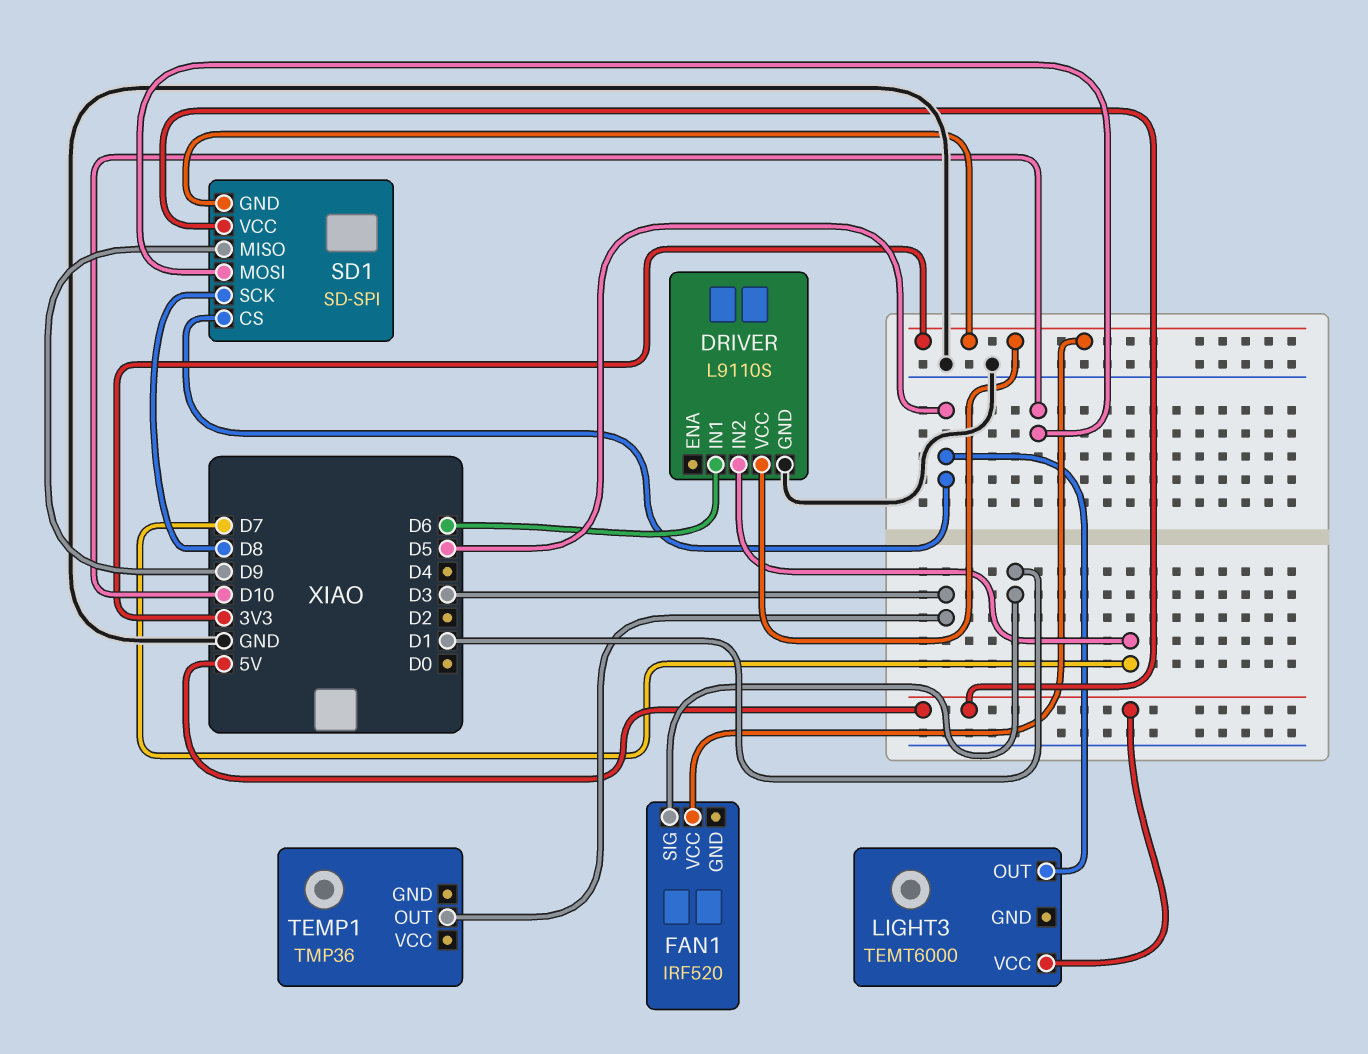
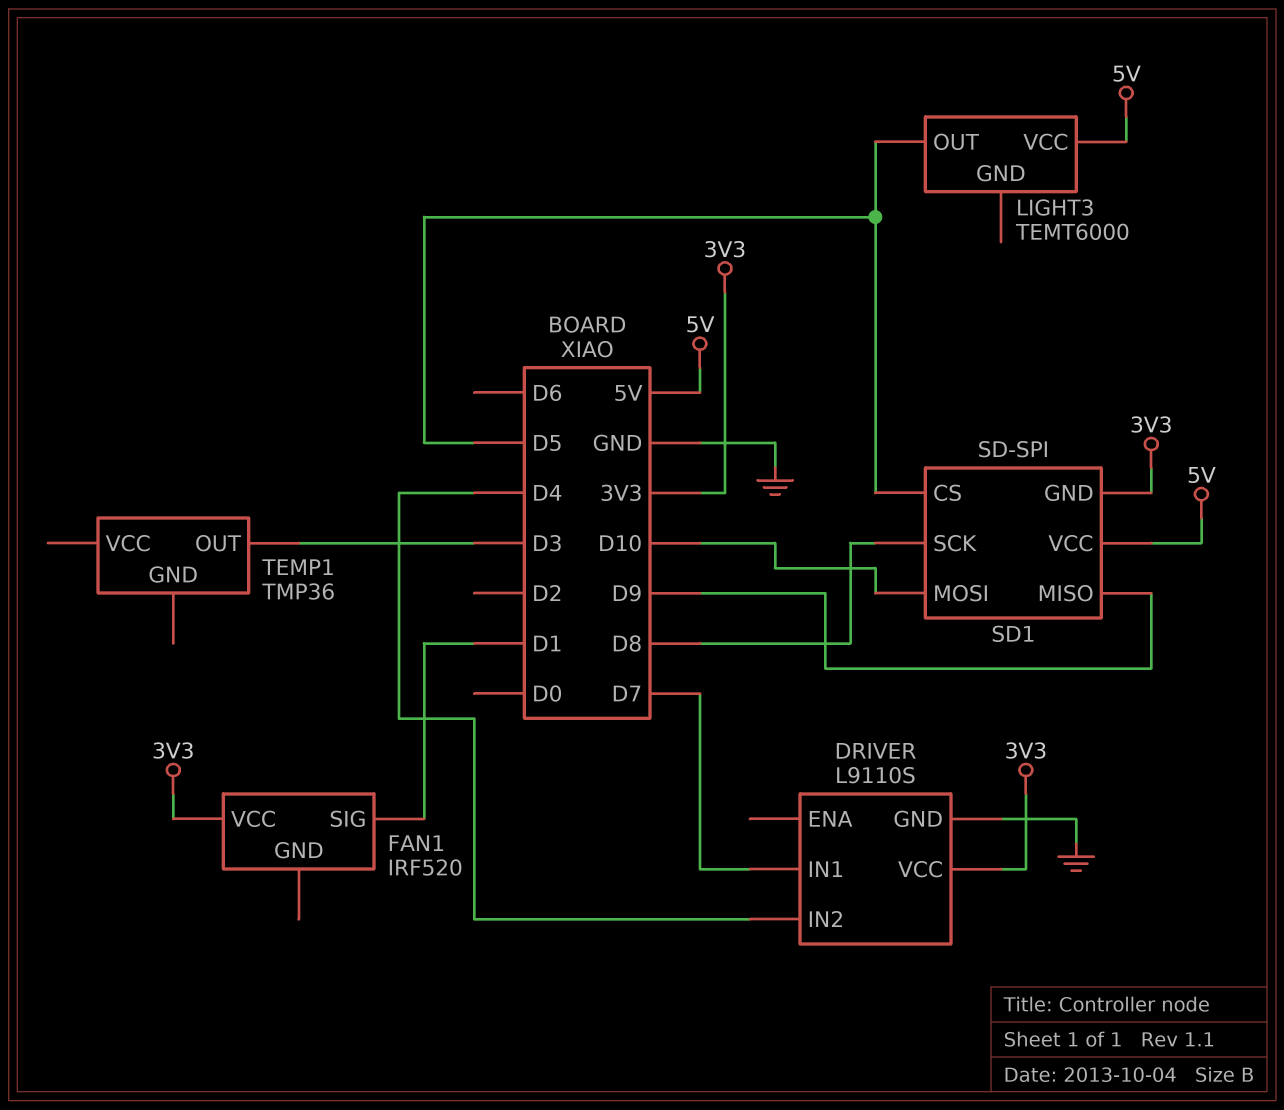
DRIVER pin IN1: D6 -> D7
DRIVER pin IN2: D7 -> D4

